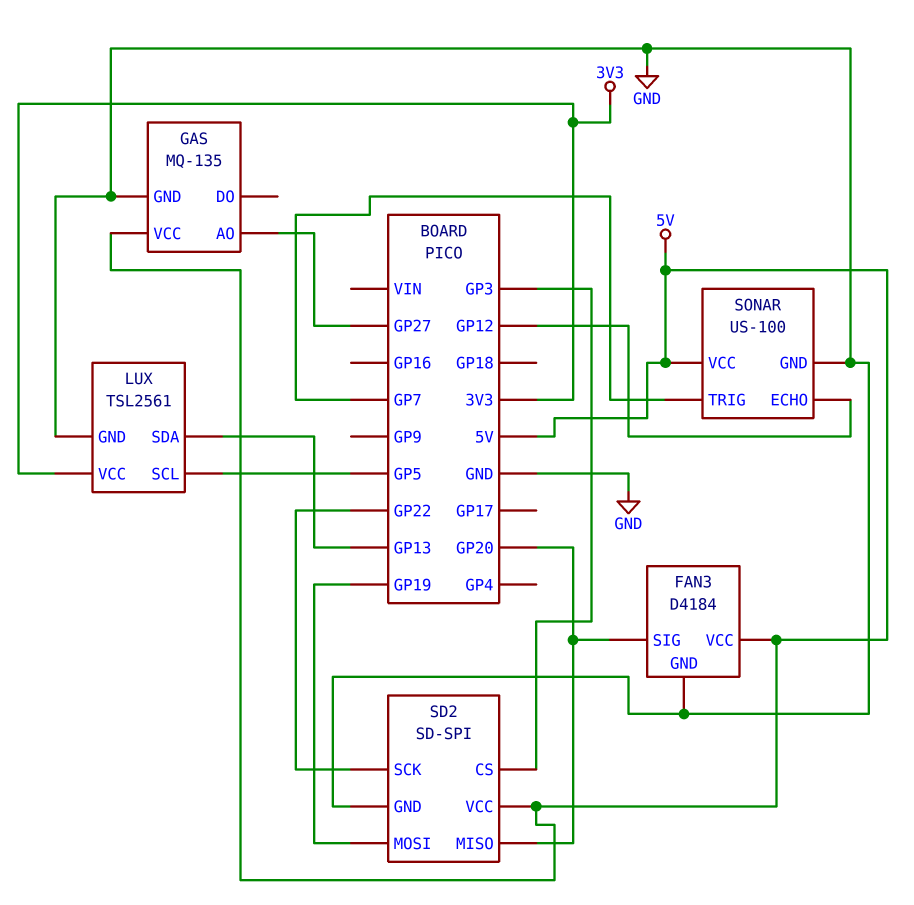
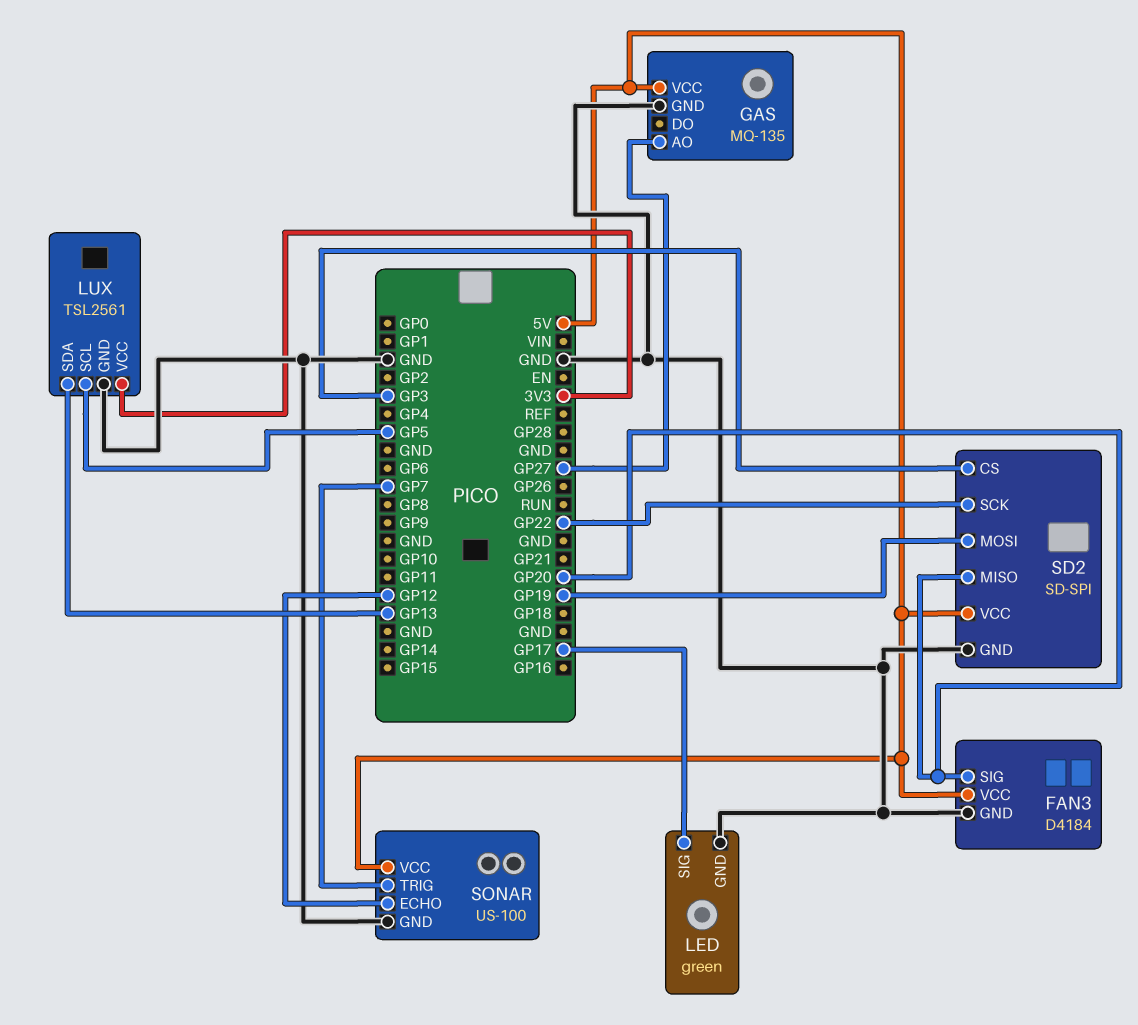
LED: none -> green
LED pin GND: none -> GND
LED pin SIG: none -> GP17

